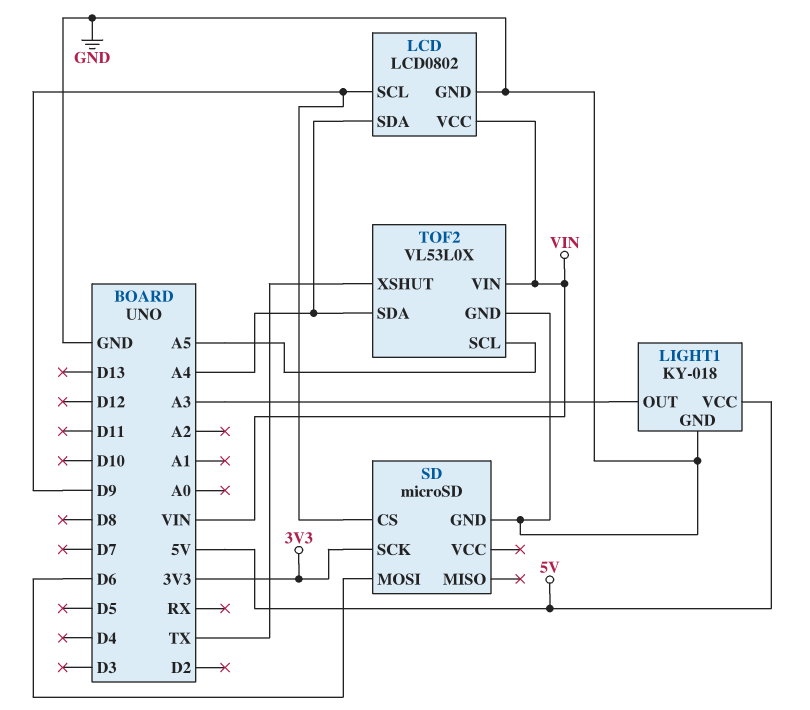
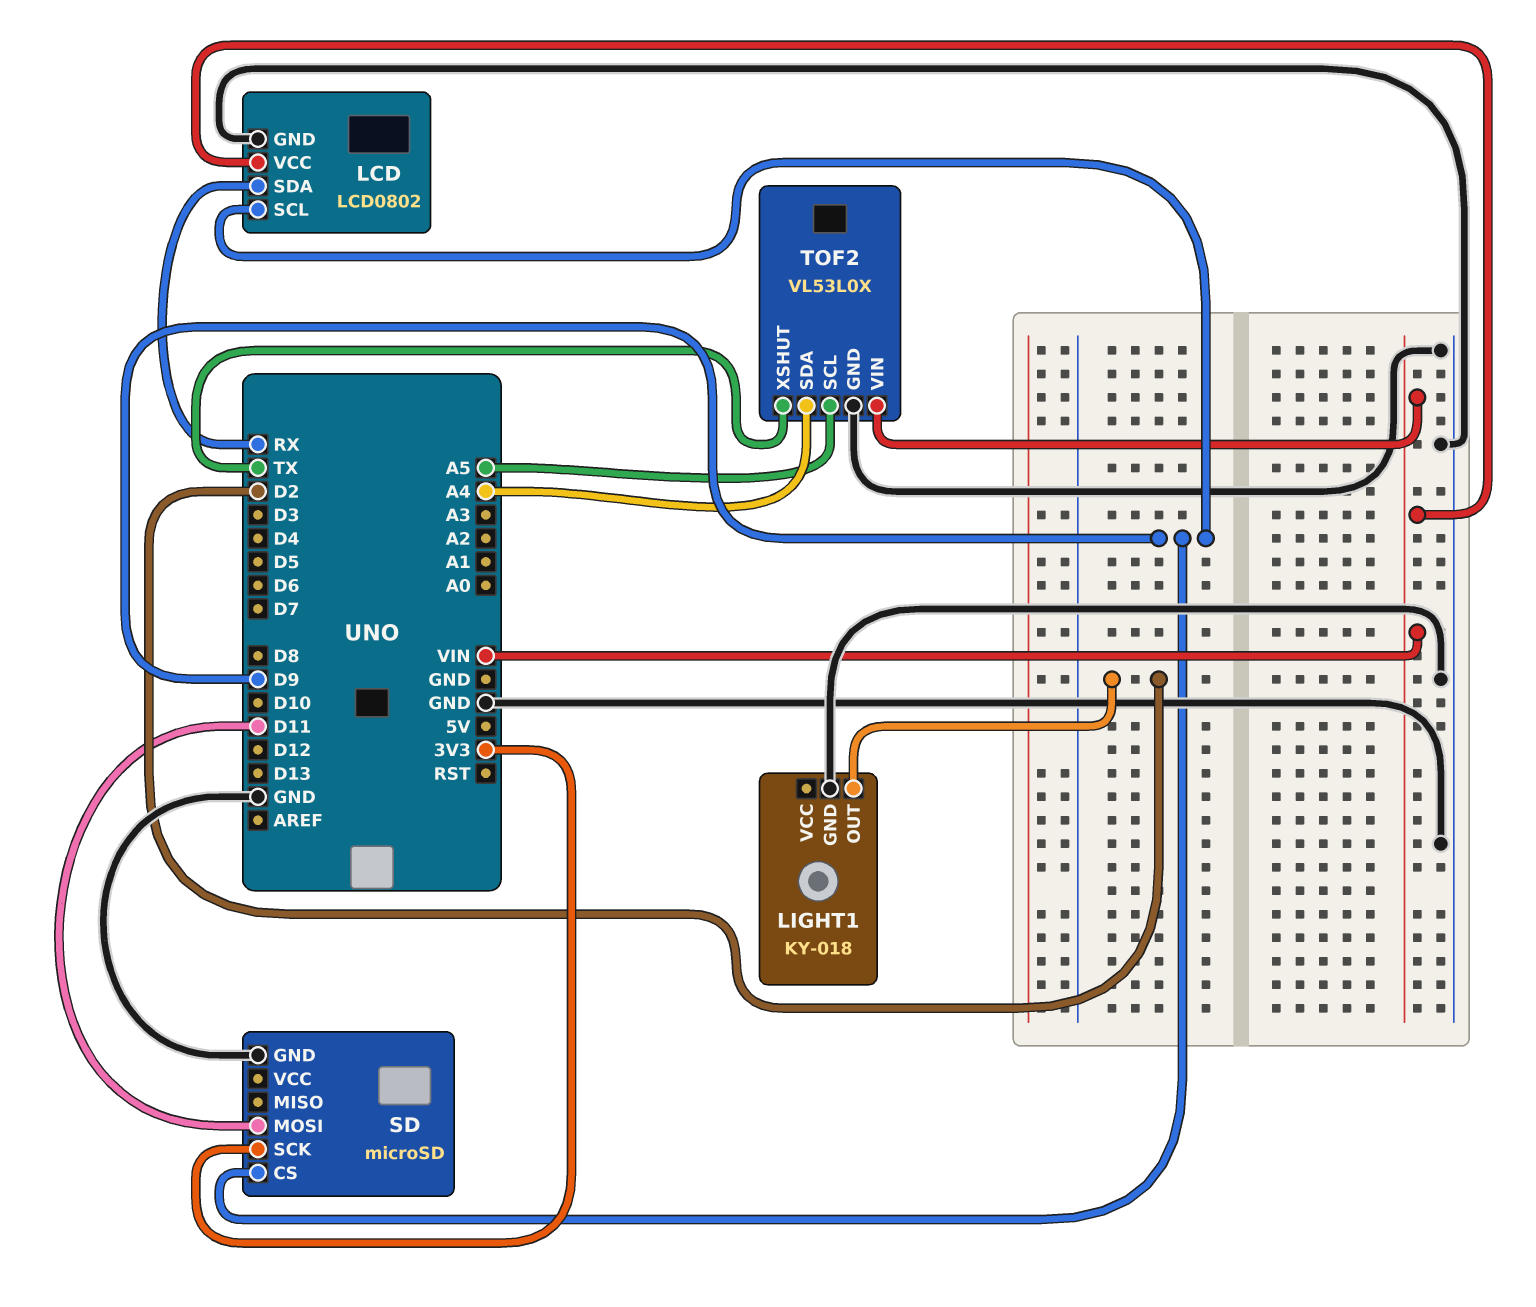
LCD pin SDA: A4 -> RX
LIGHT1 pin OUT: A3 -> D2
LIGHT1 pin VCC: 5V -> none
SD pin MOSI: D6 -> D11

